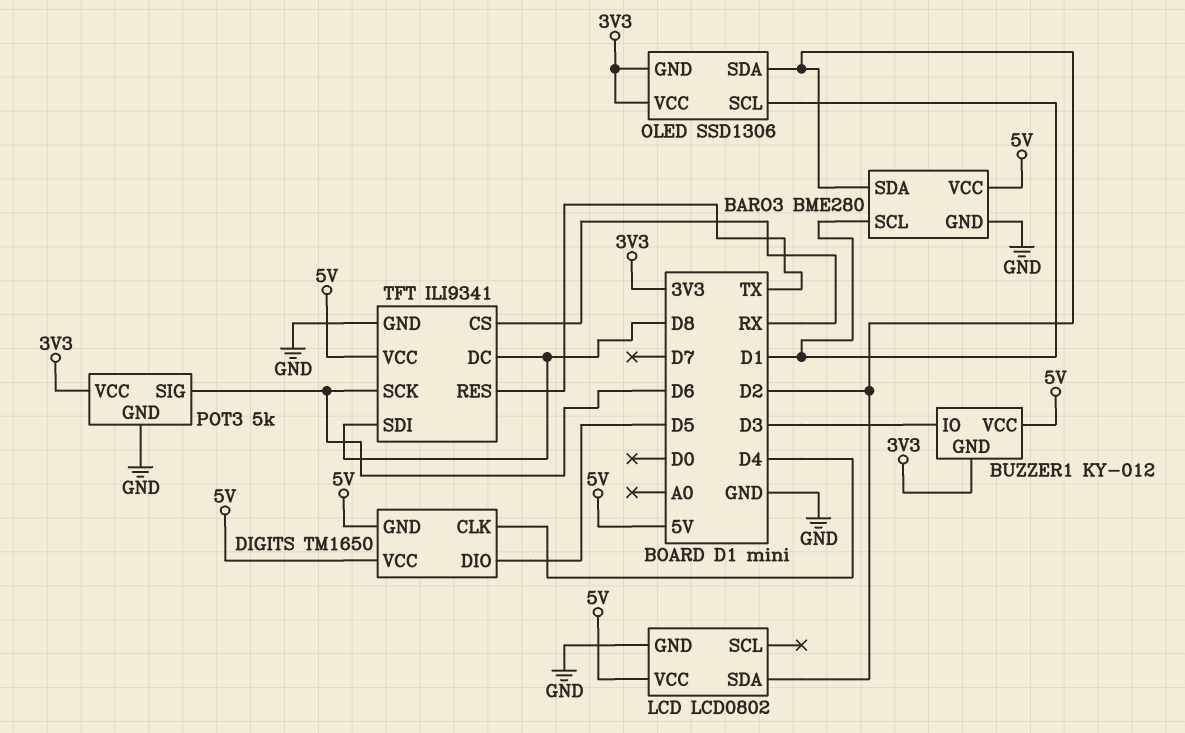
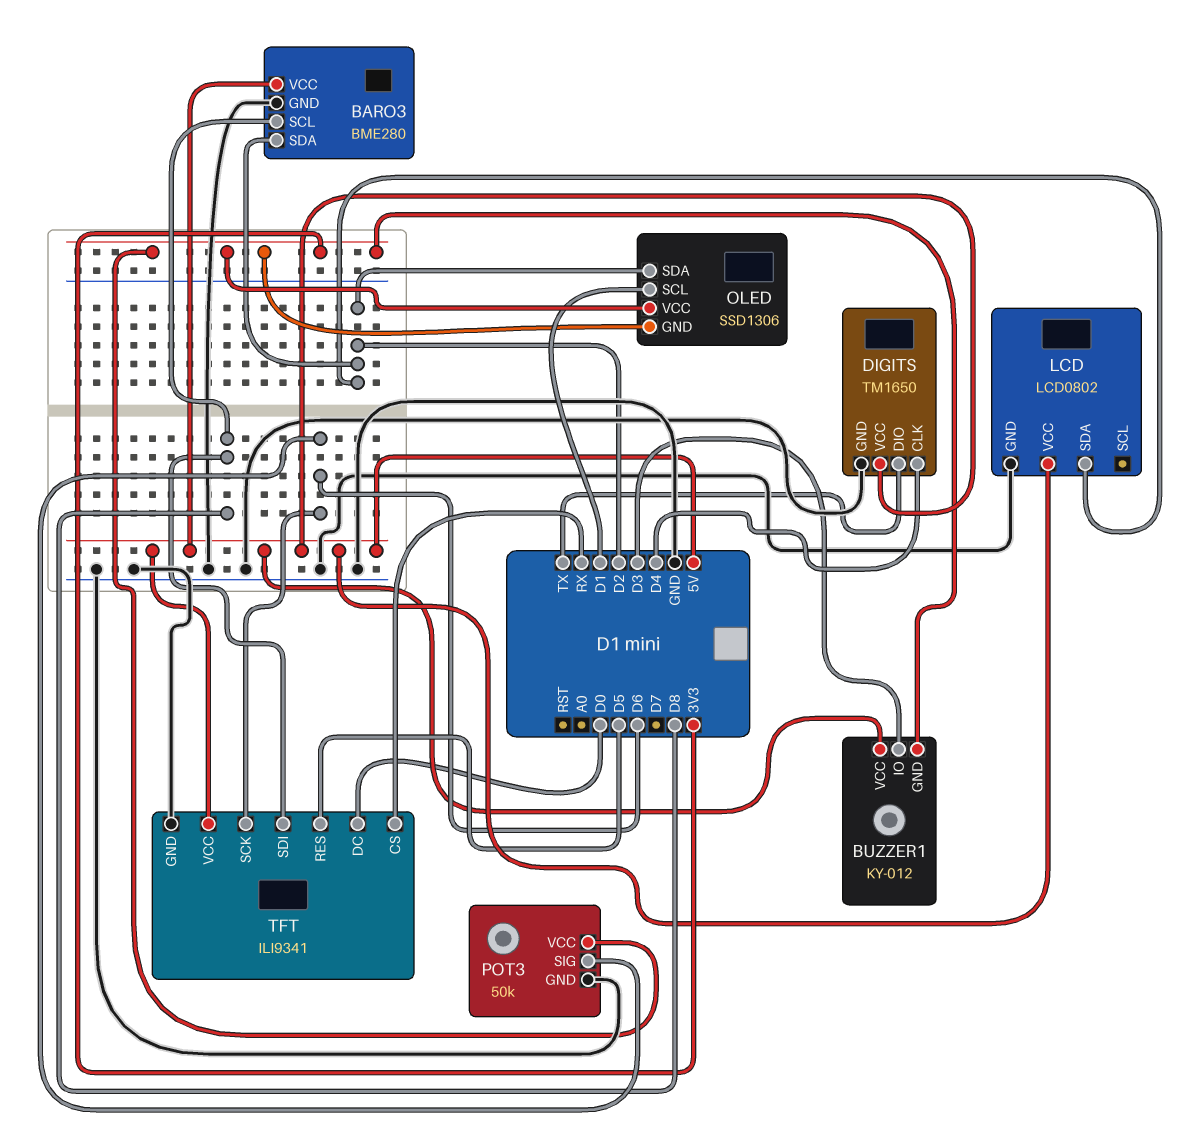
BARO3 pin SCL: D1 -> D8
DIGITS pin DIO: D5 -> TX
DIGITS pin GND: 5V -> GND
POT3: 5k -> 50k
TFT pin DC: D8 -> D0
TFT pin RES: TX -> D5

